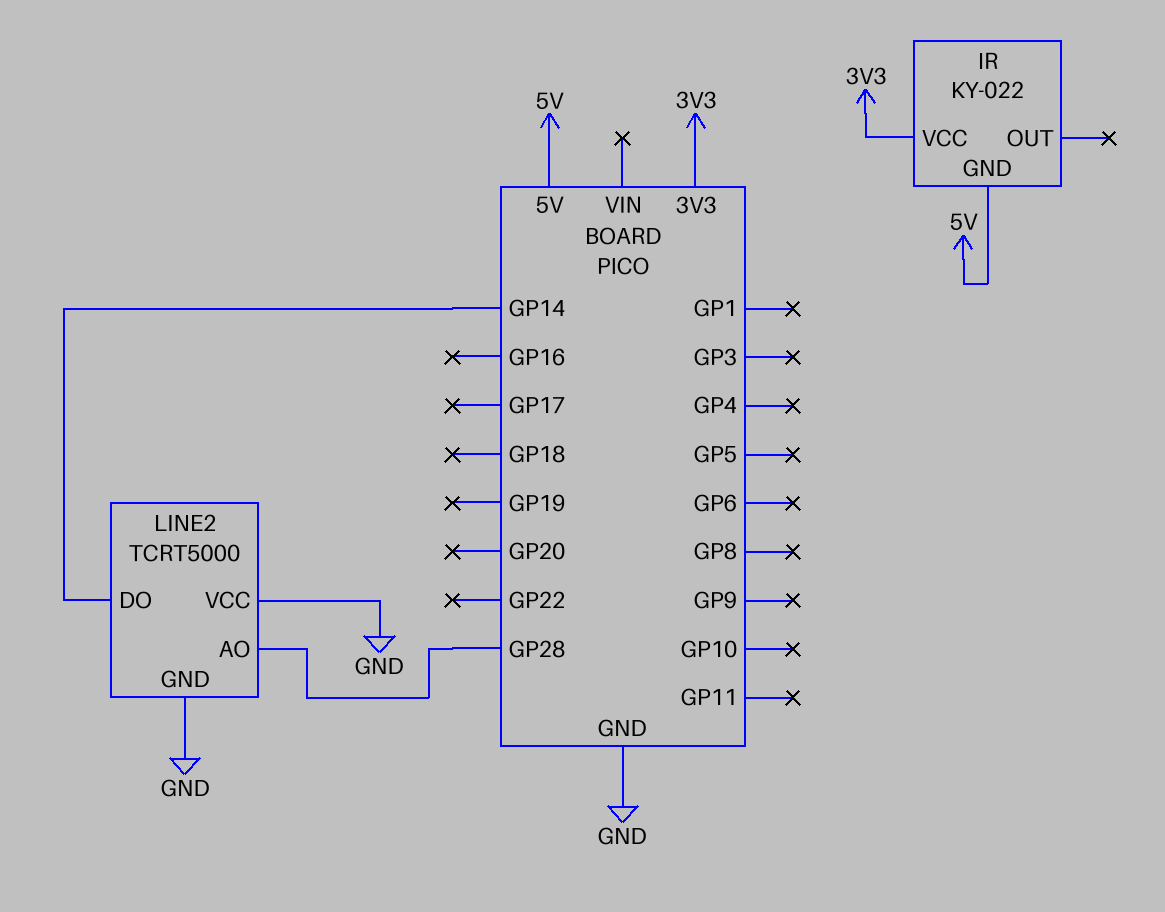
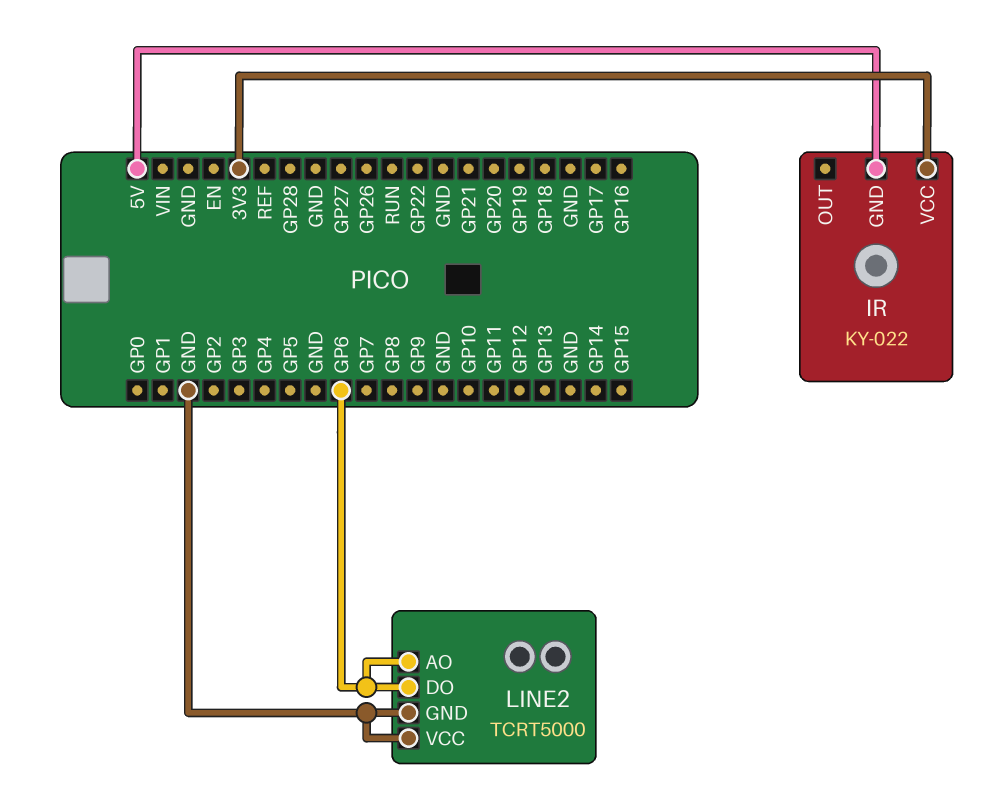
LINE2 pin AO: GP28 -> GP6
LINE2 pin DO: GP14 -> GP6

